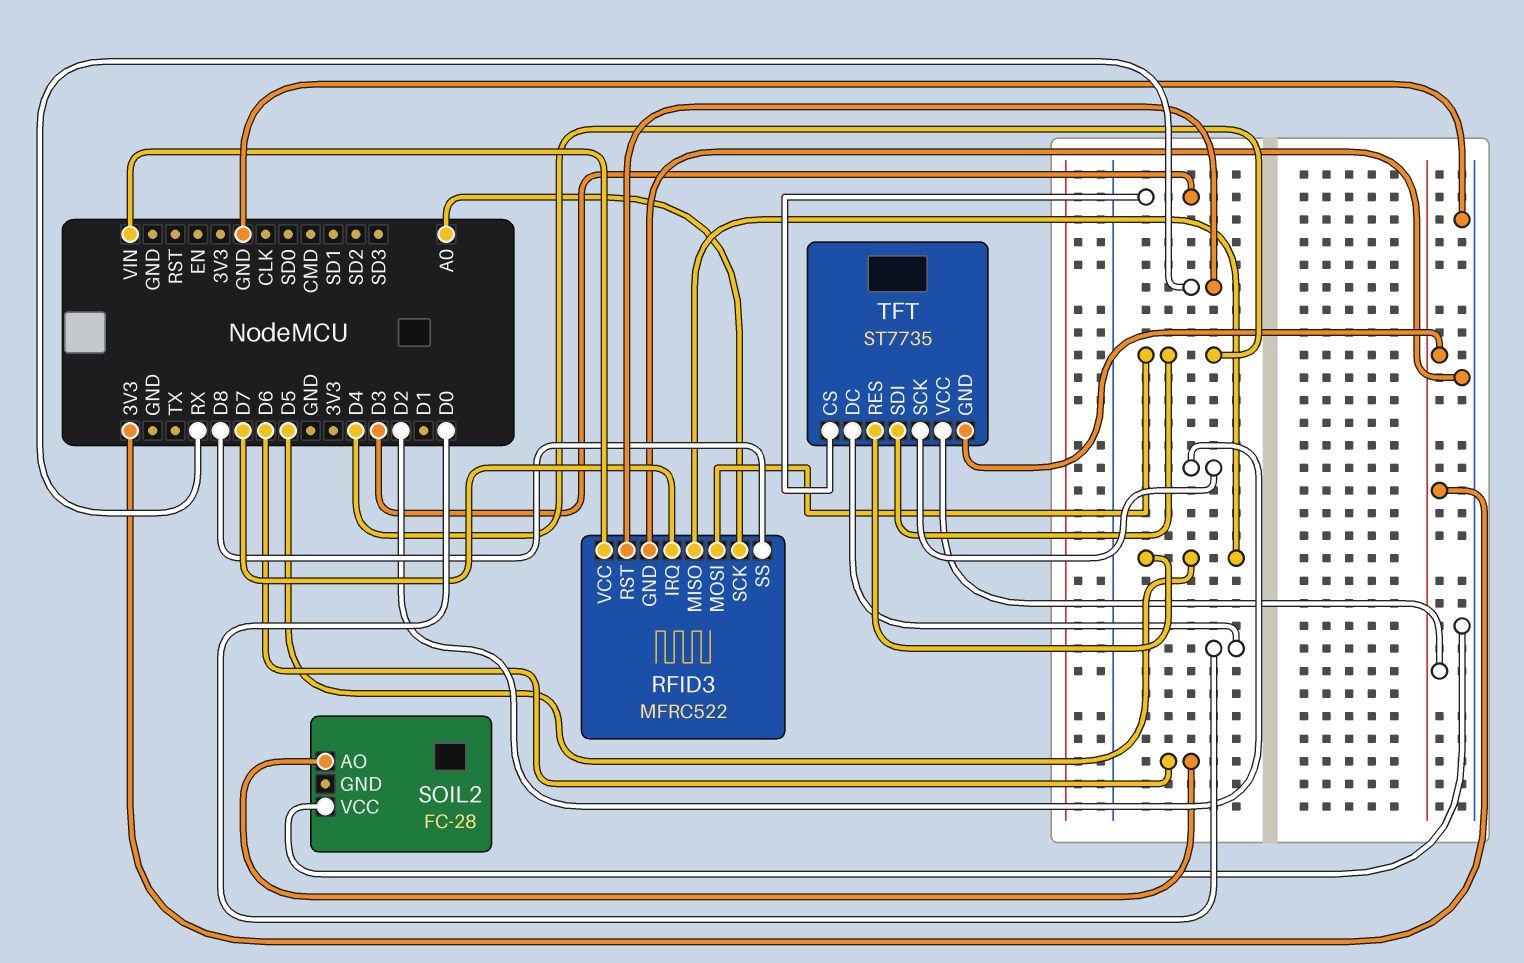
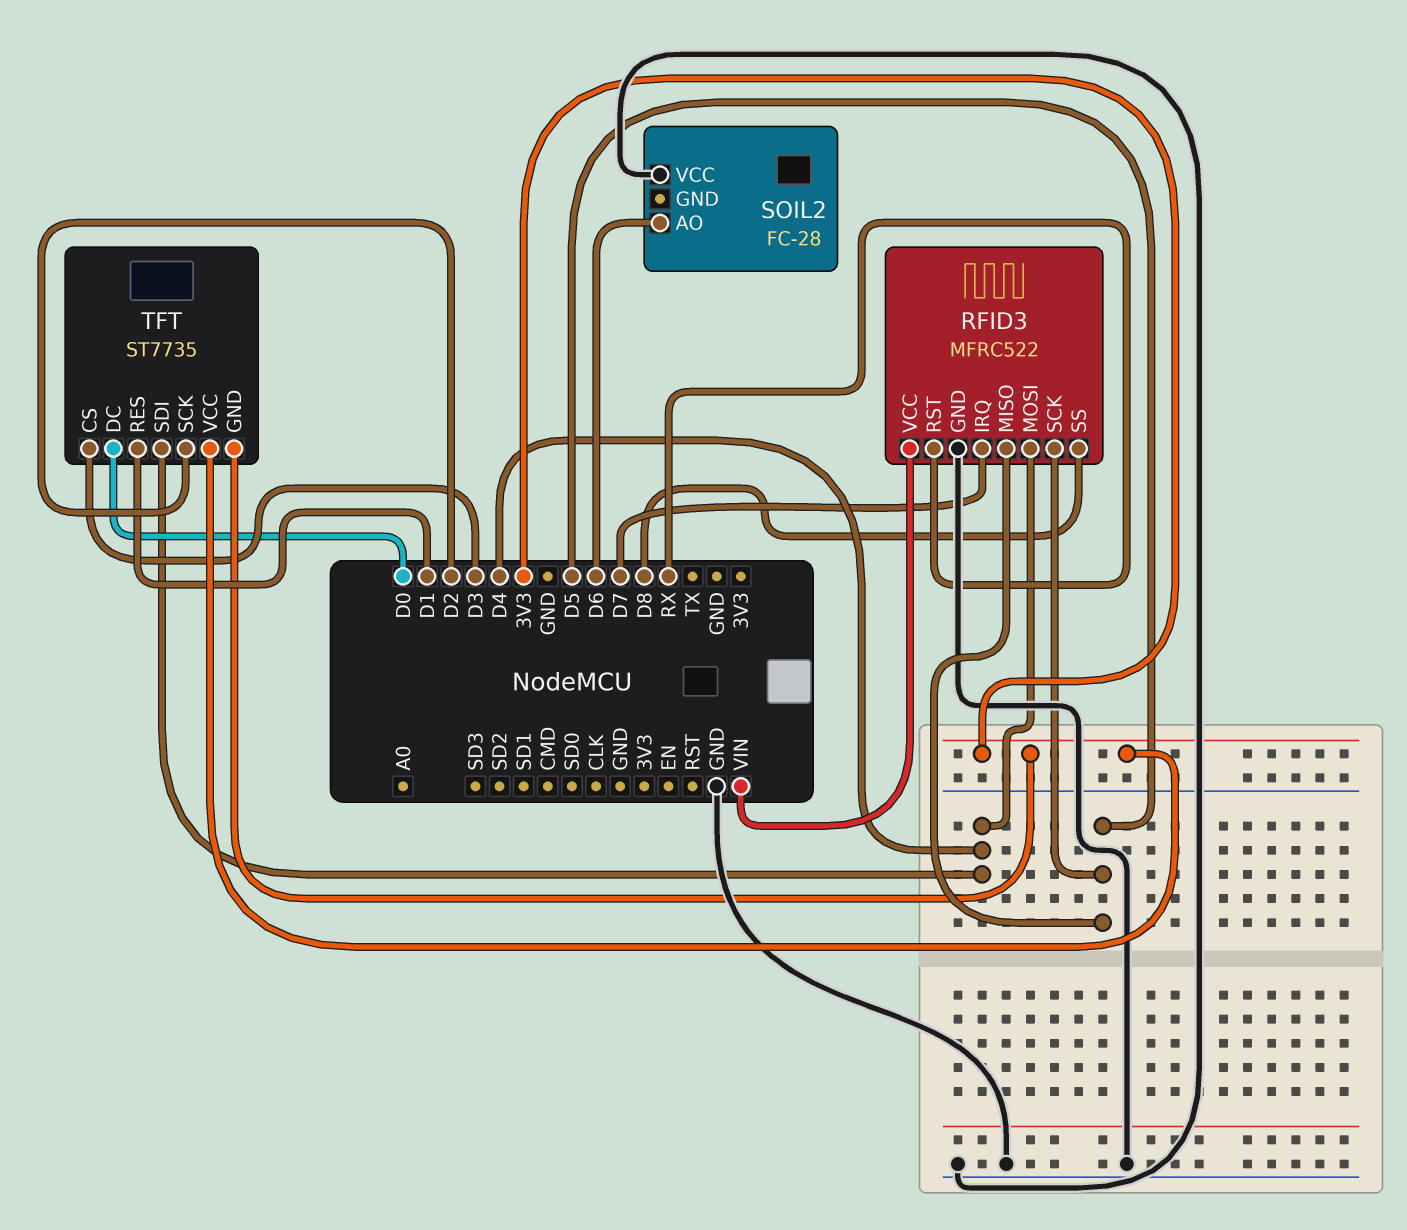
RFID3 pin SCK: A0 -> D5
TFT pin RES: D5 -> D1

